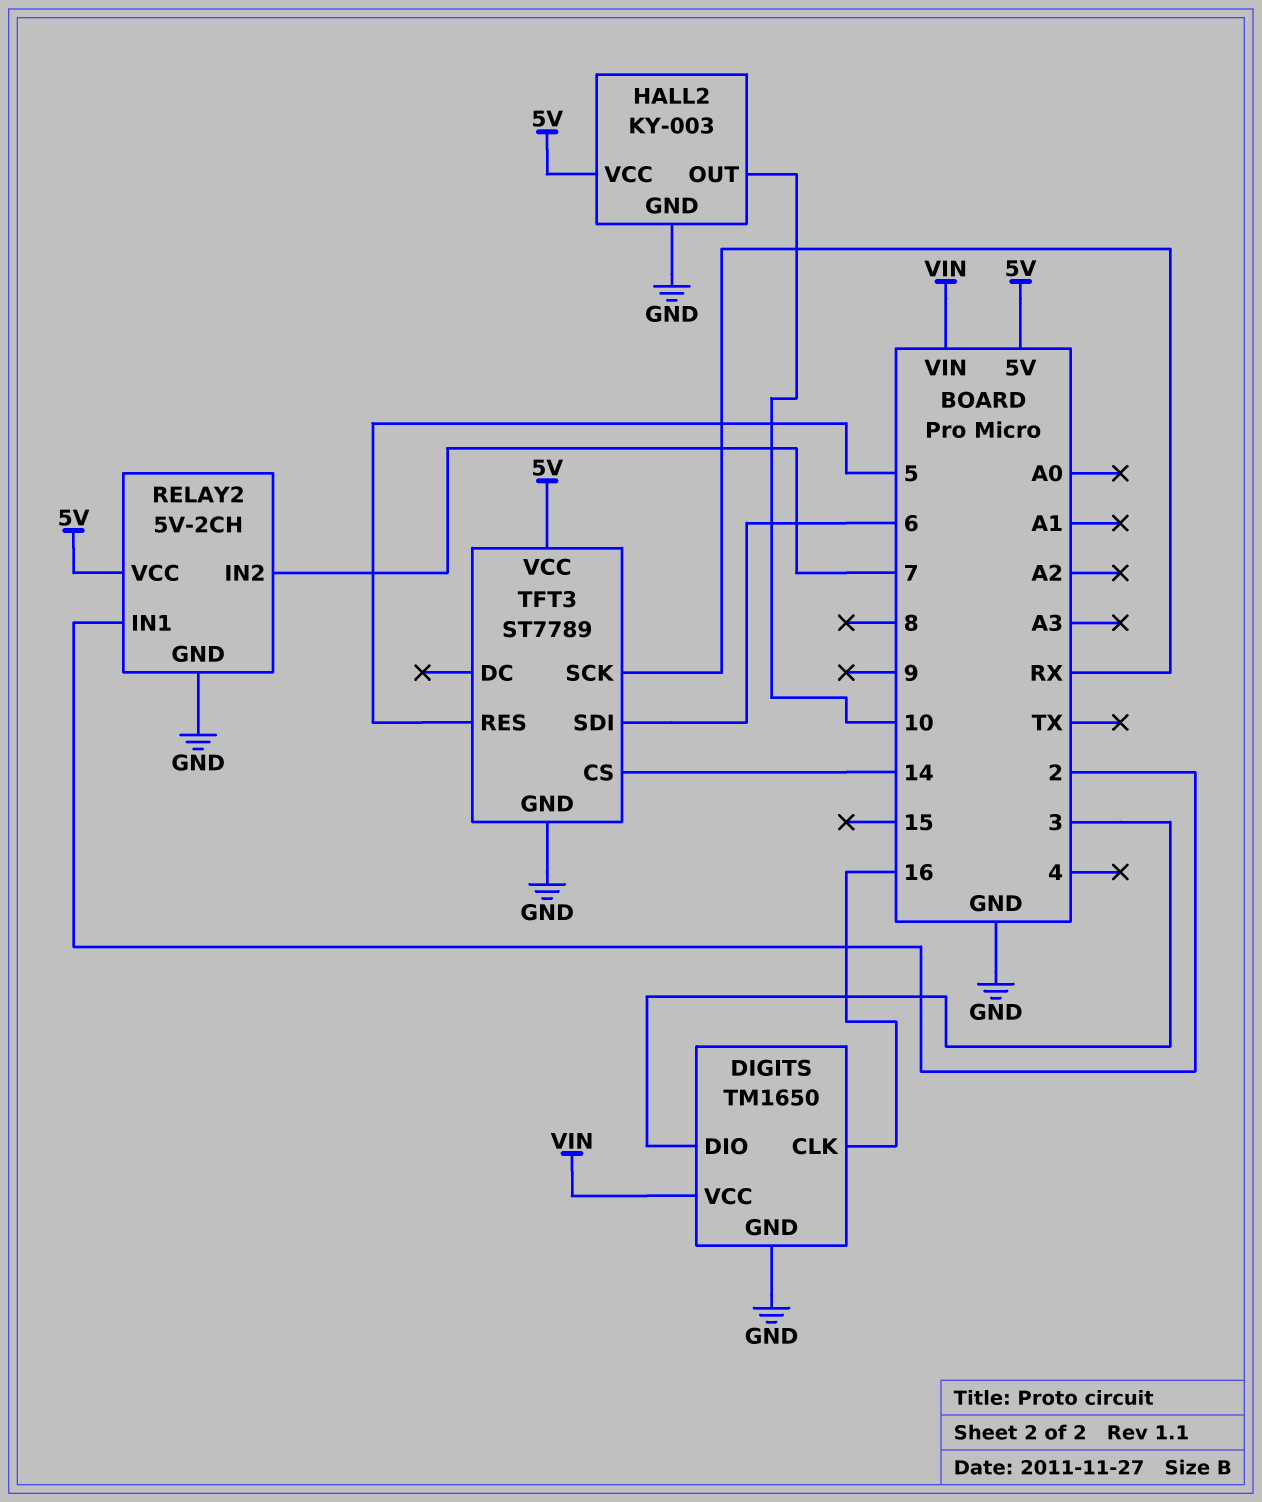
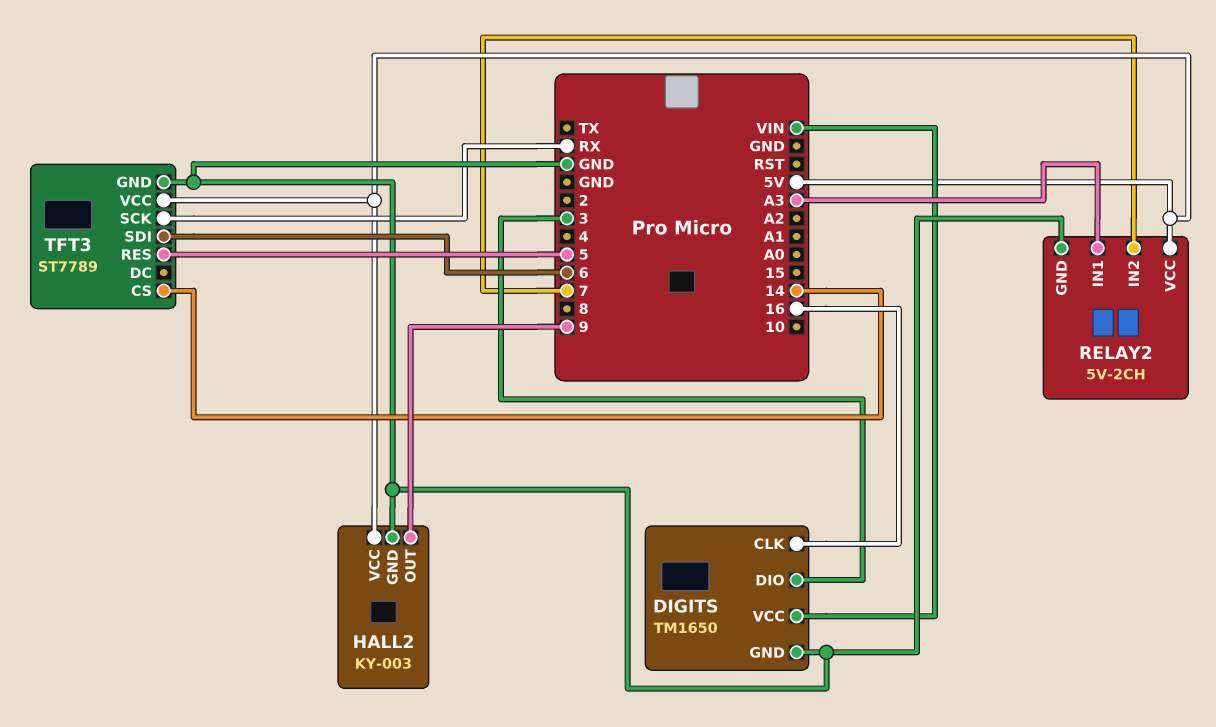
HALL2 pin OUT: 10 -> 9
RELAY2 pin IN1: 2 -> A3

